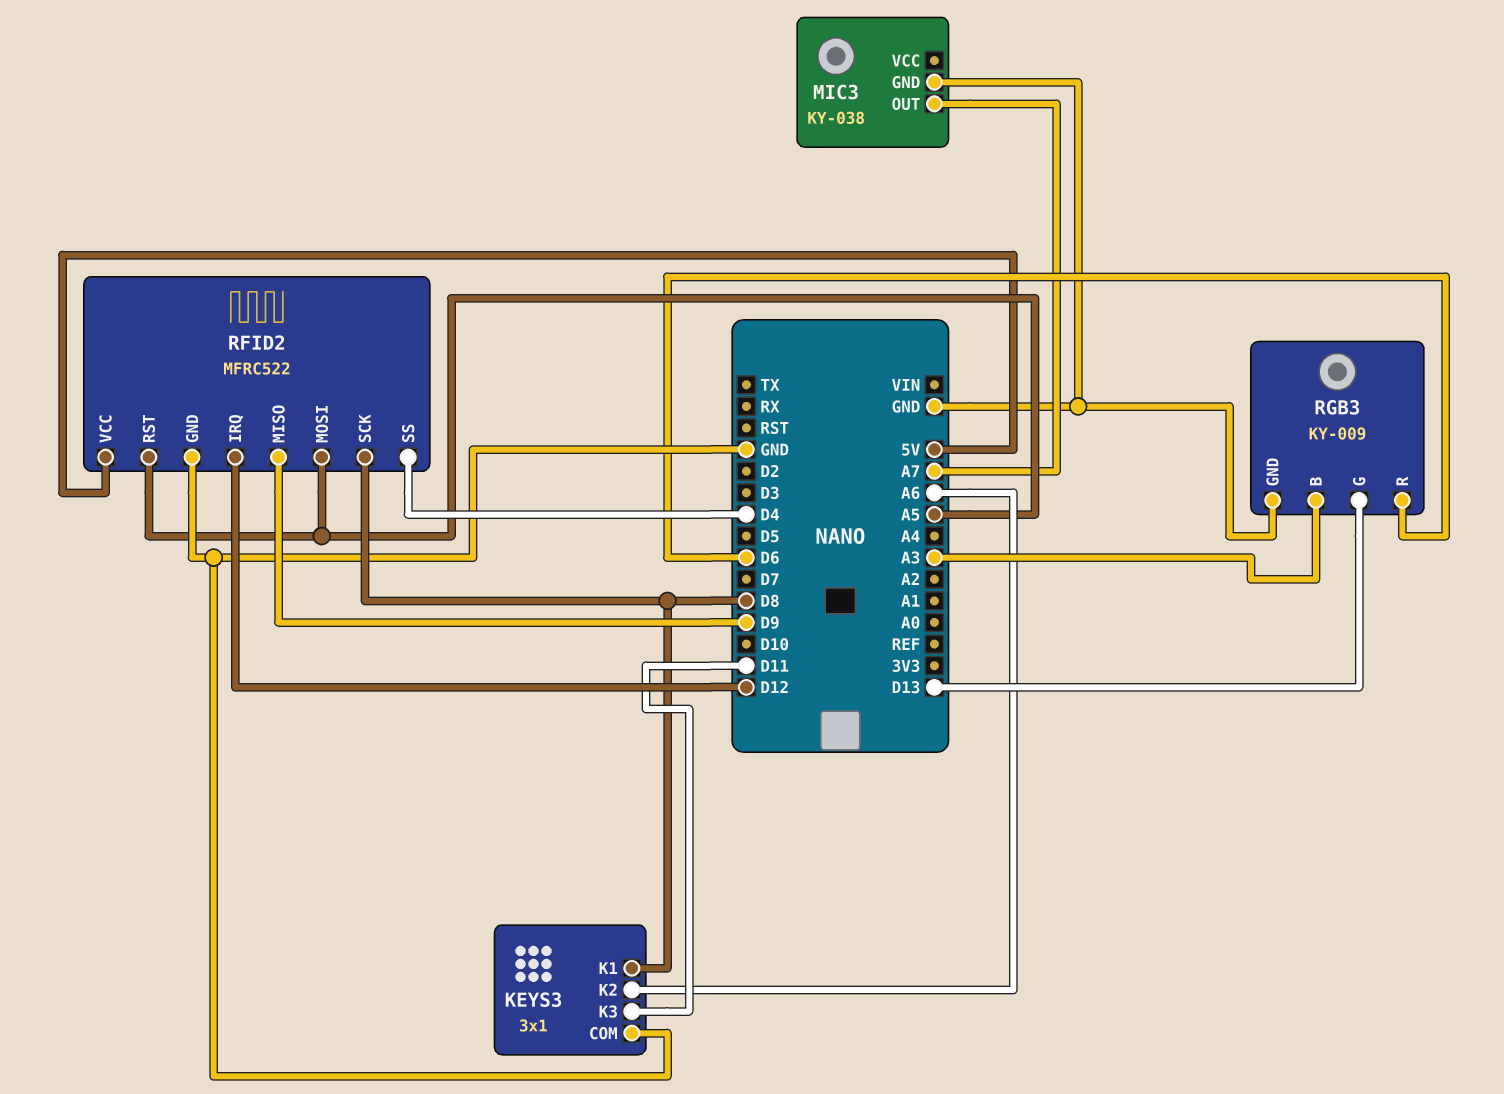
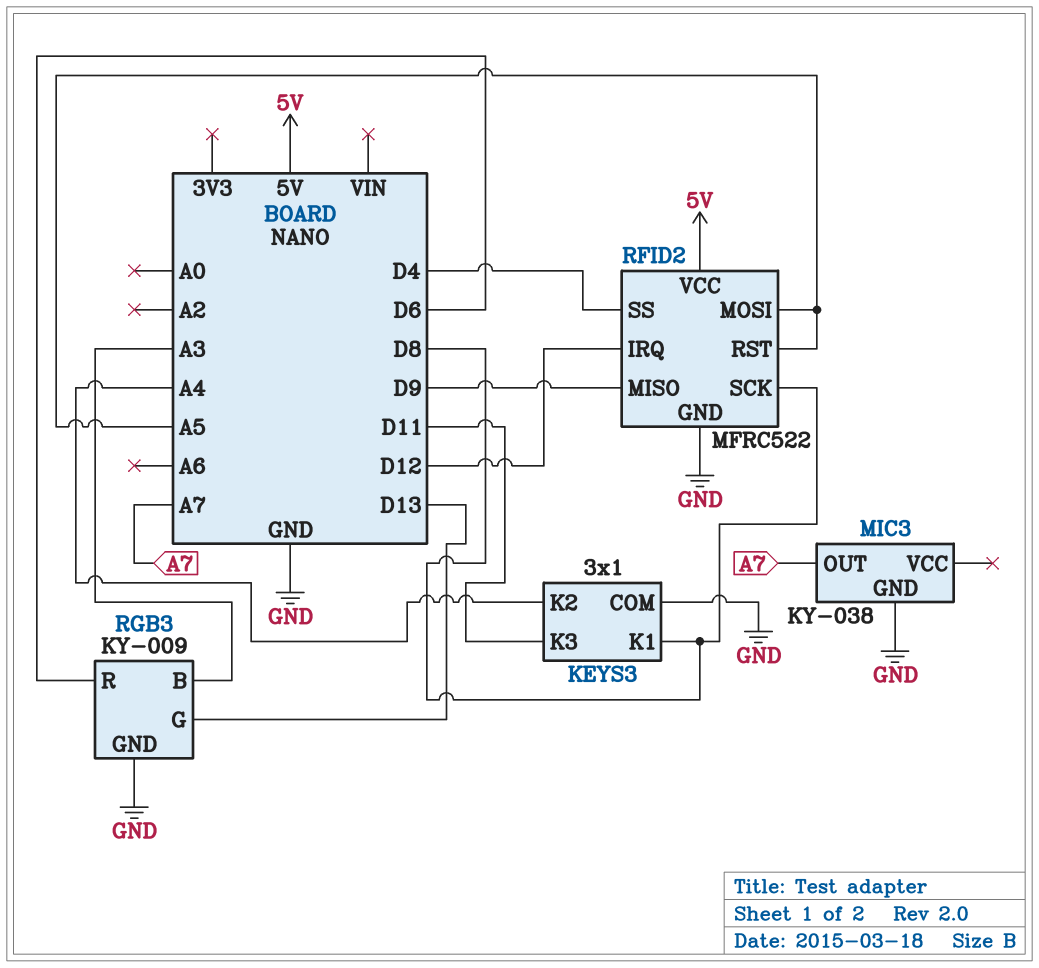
KEYS3 pin K2: A6 -> A4

